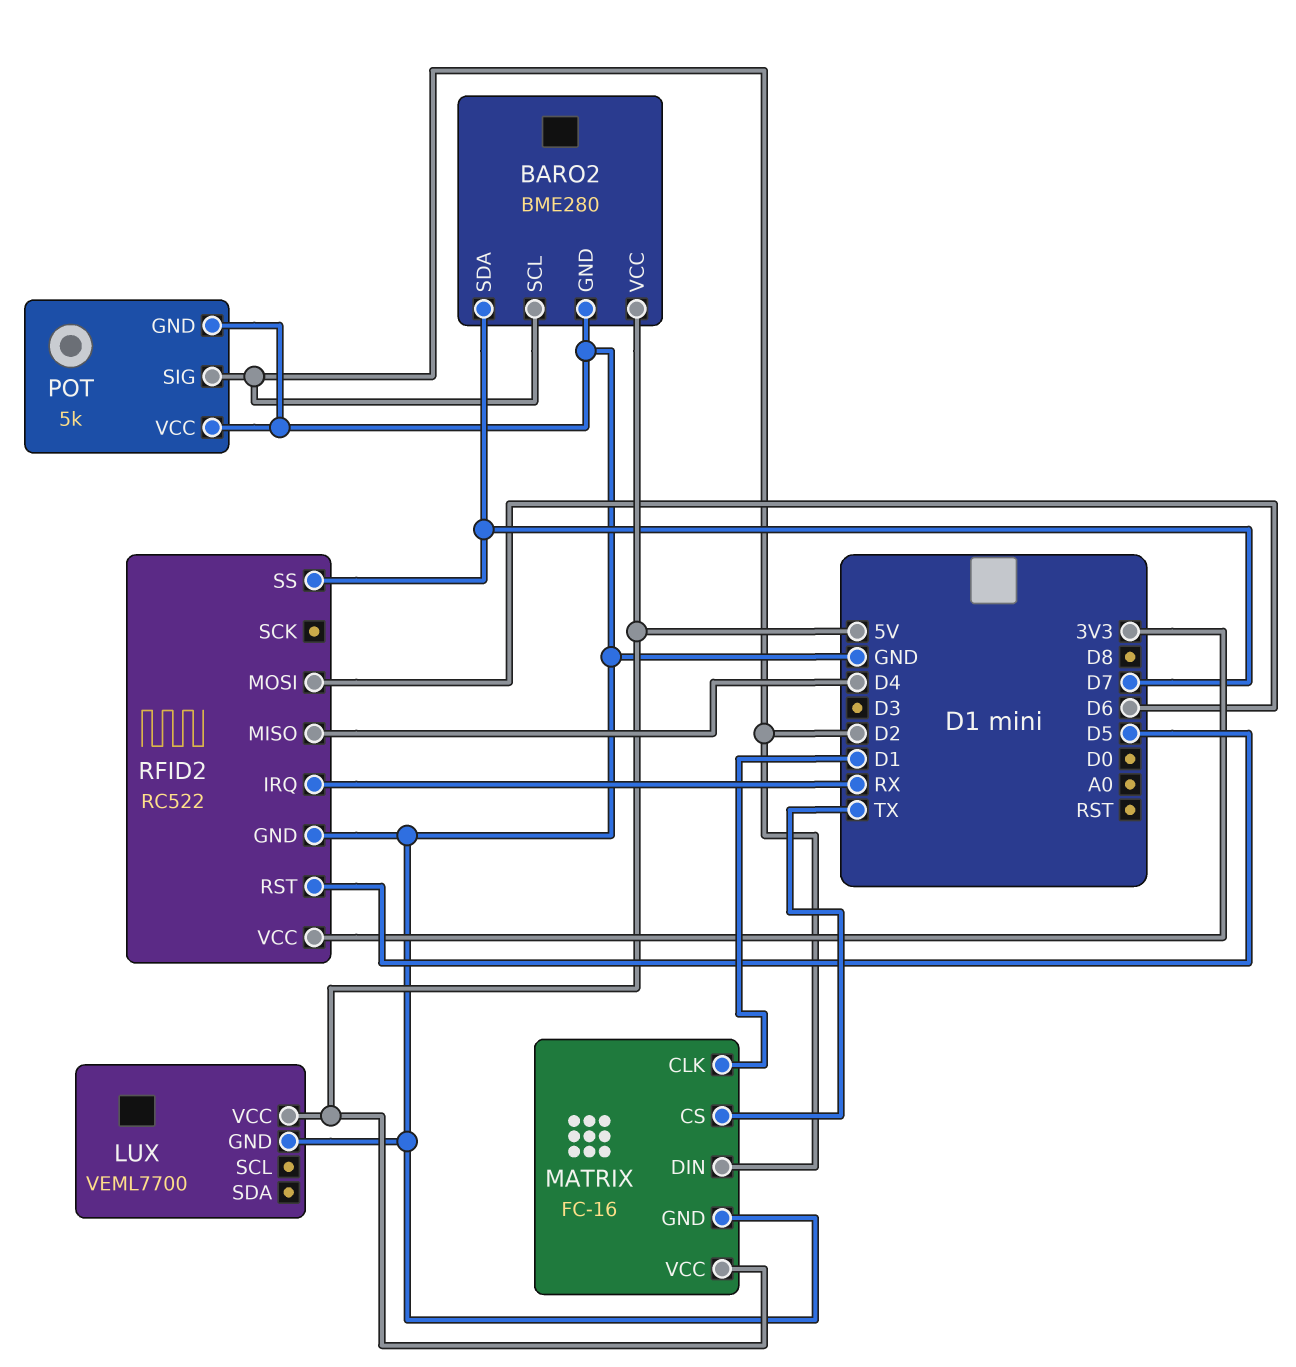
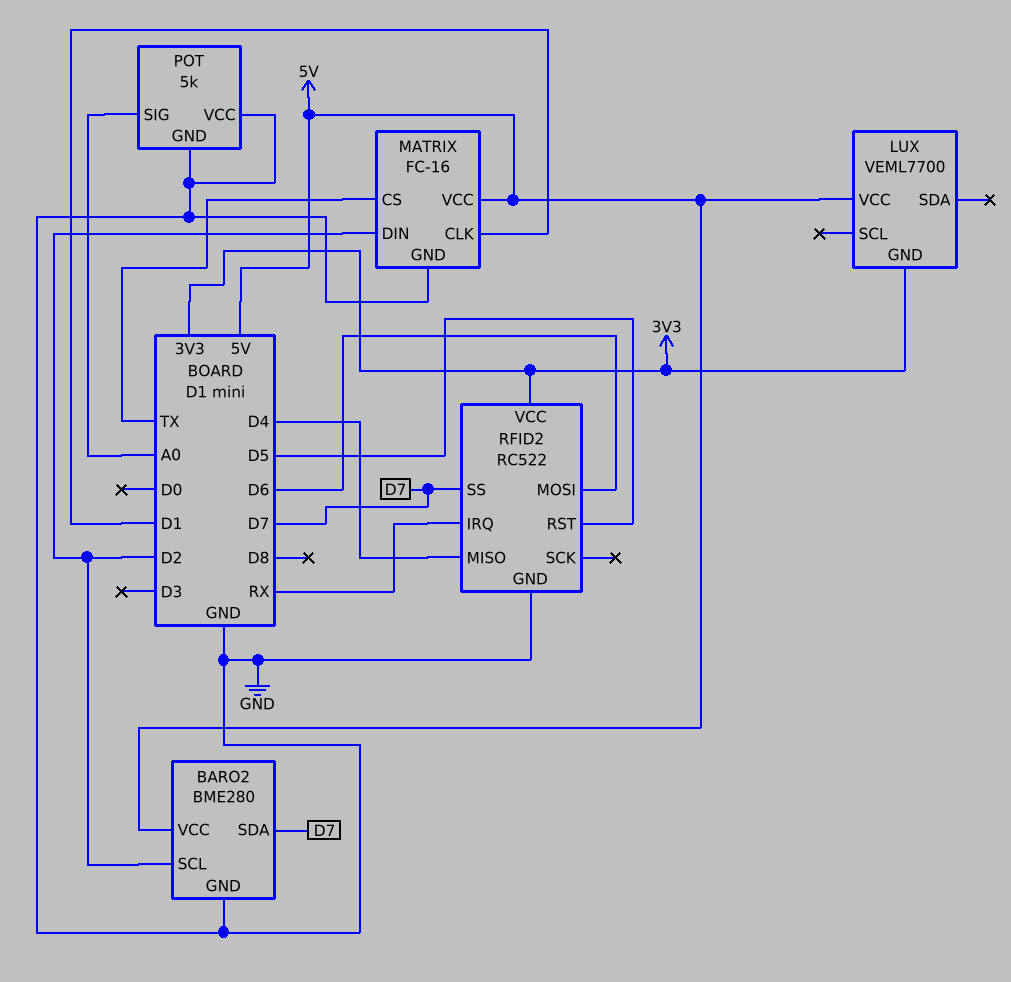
LUX pin GND: GND -> 3V3
POT pin SIG: D2 -> A0

